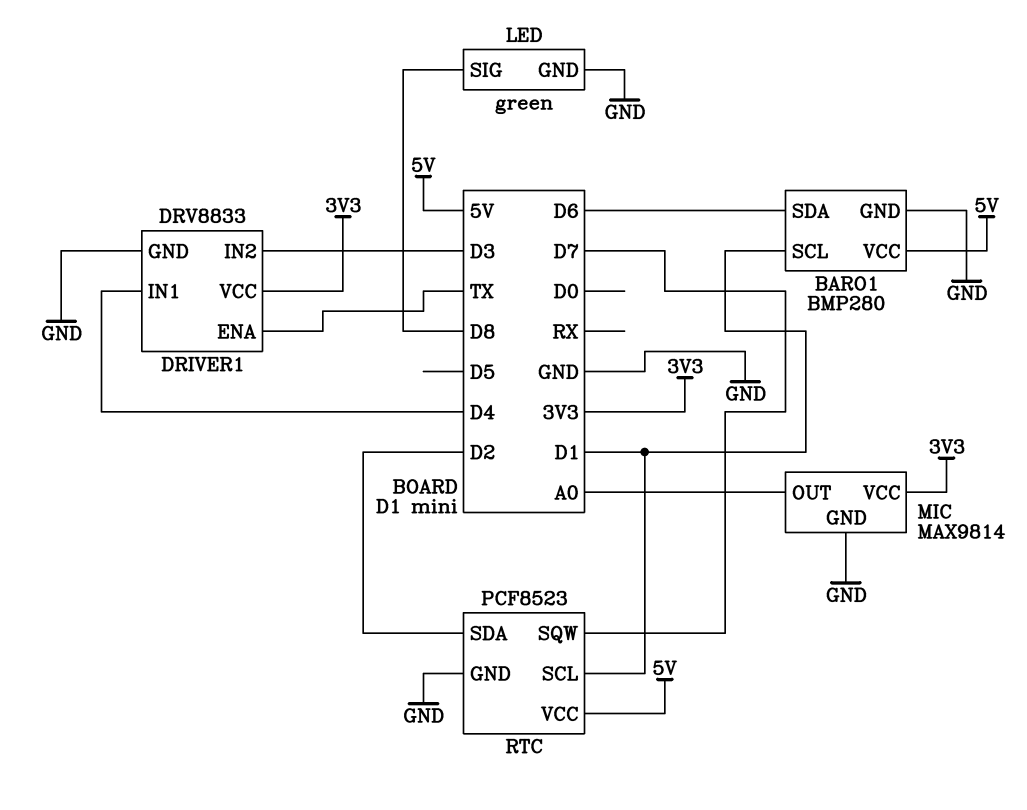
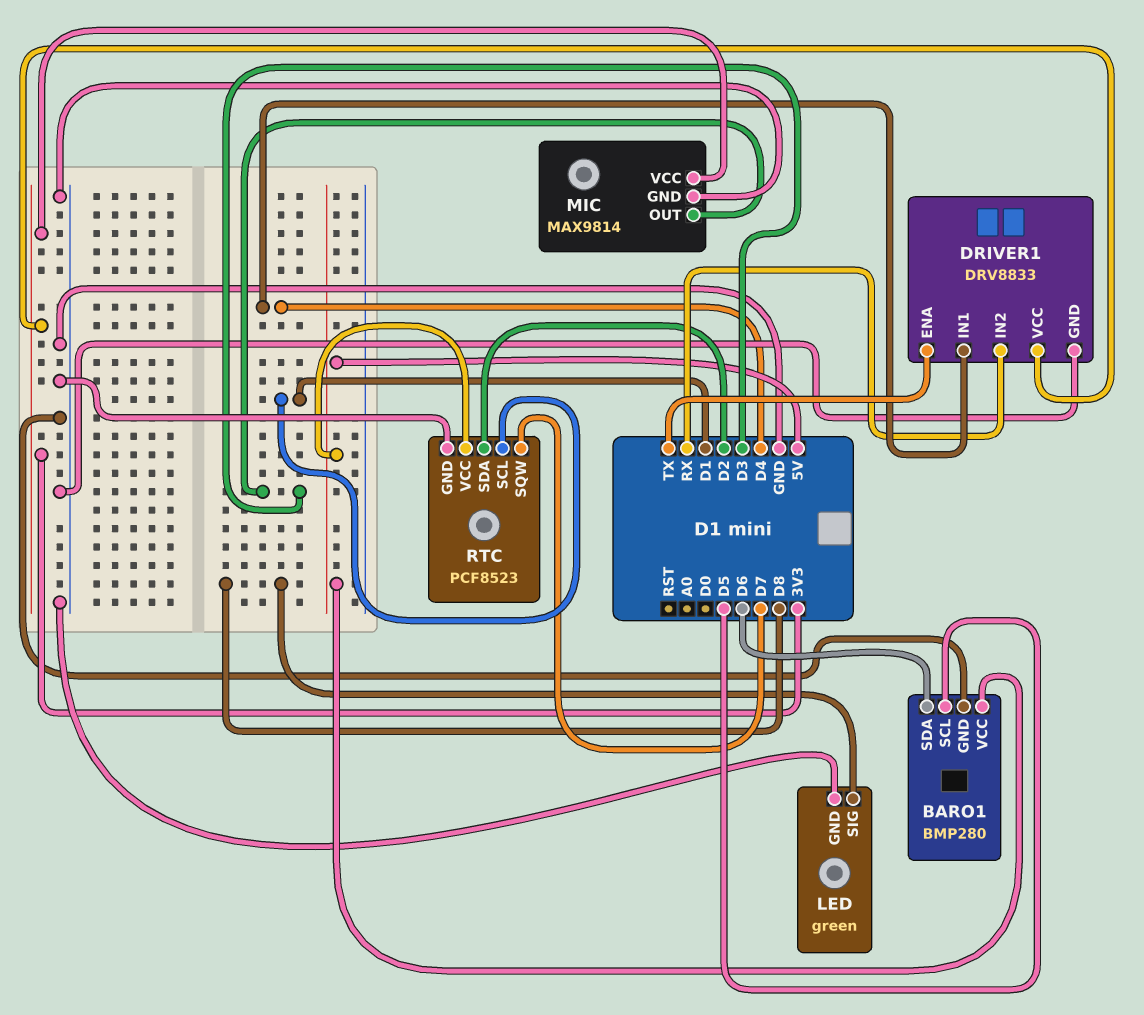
BARO1 pin SCL: D1 -> D5
DRIVER1 pin IN2: D3 -> RX
MIC pin OUT: A0 -> D3

